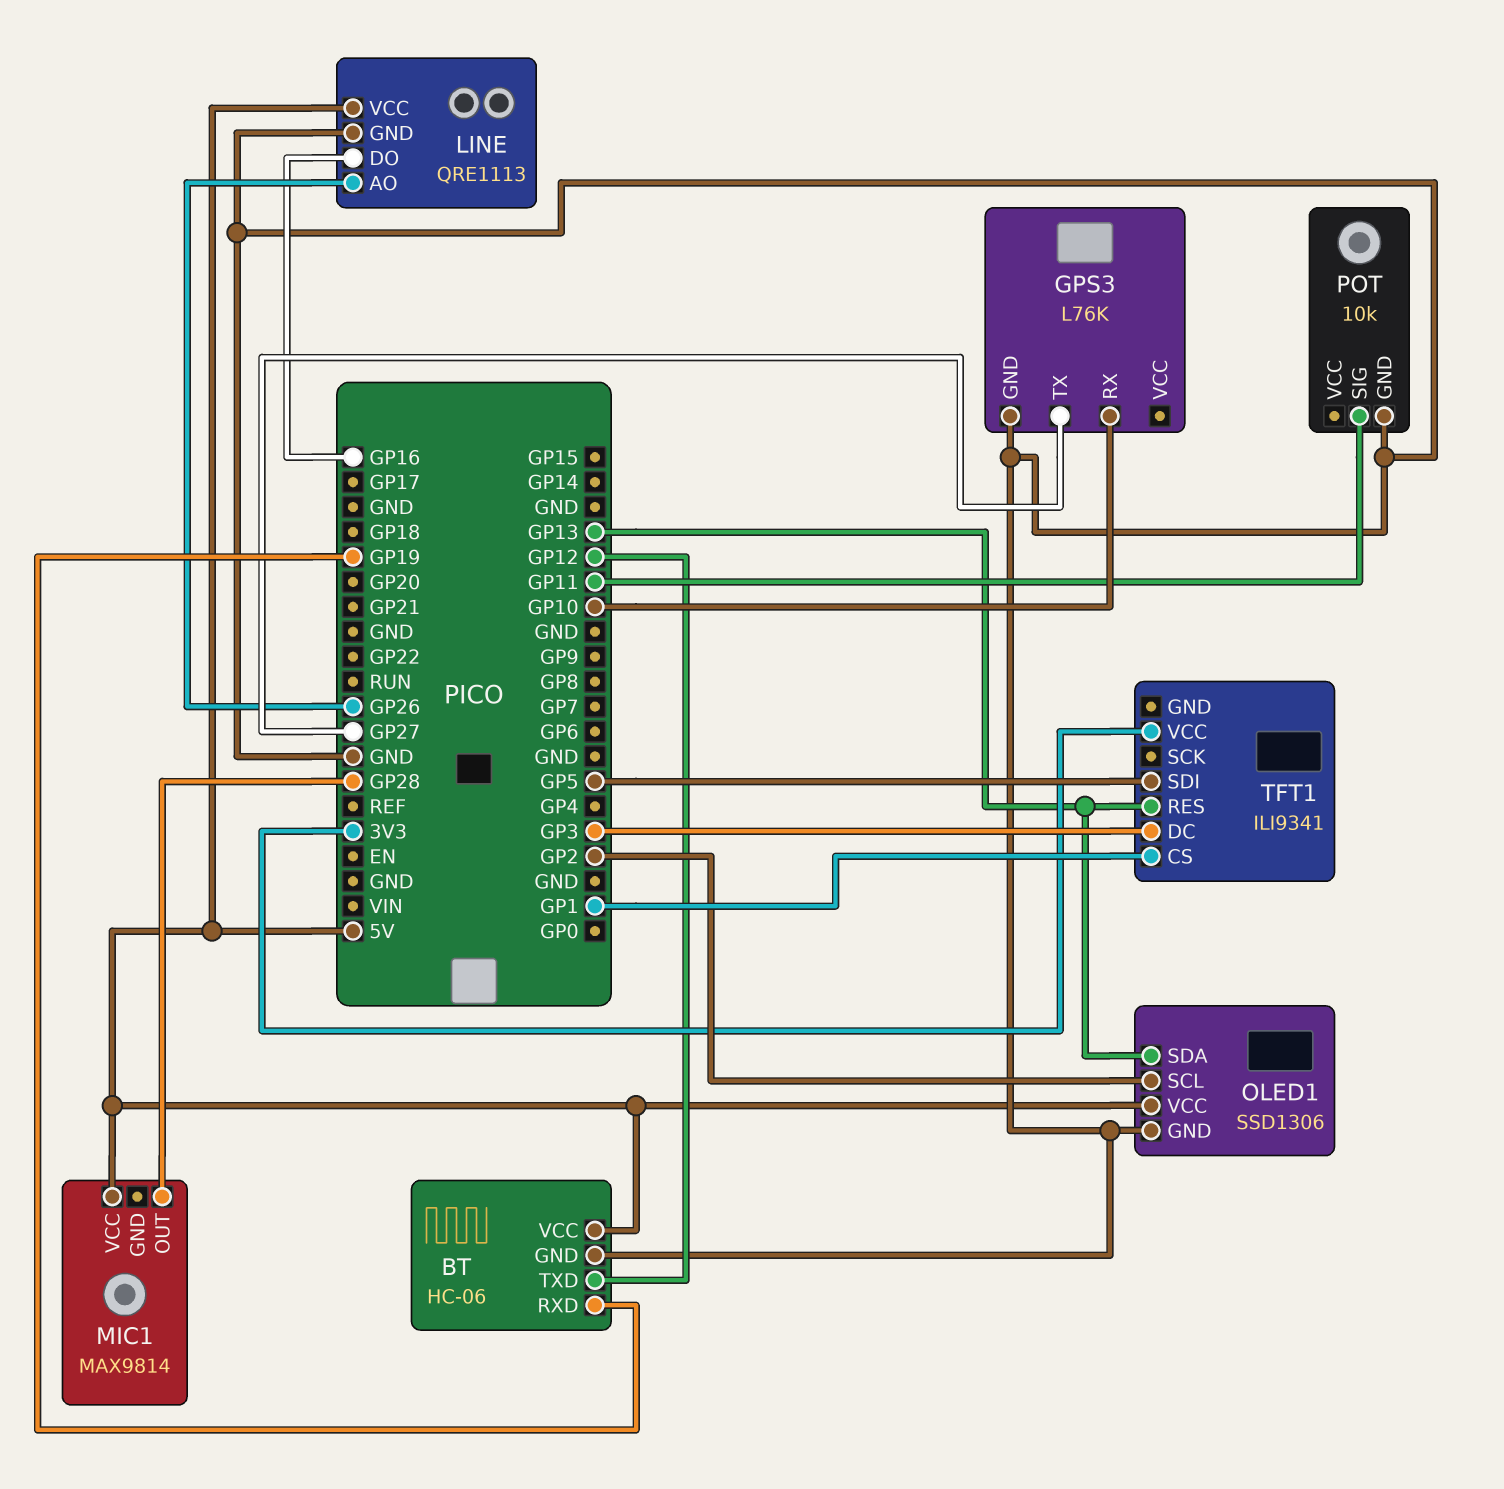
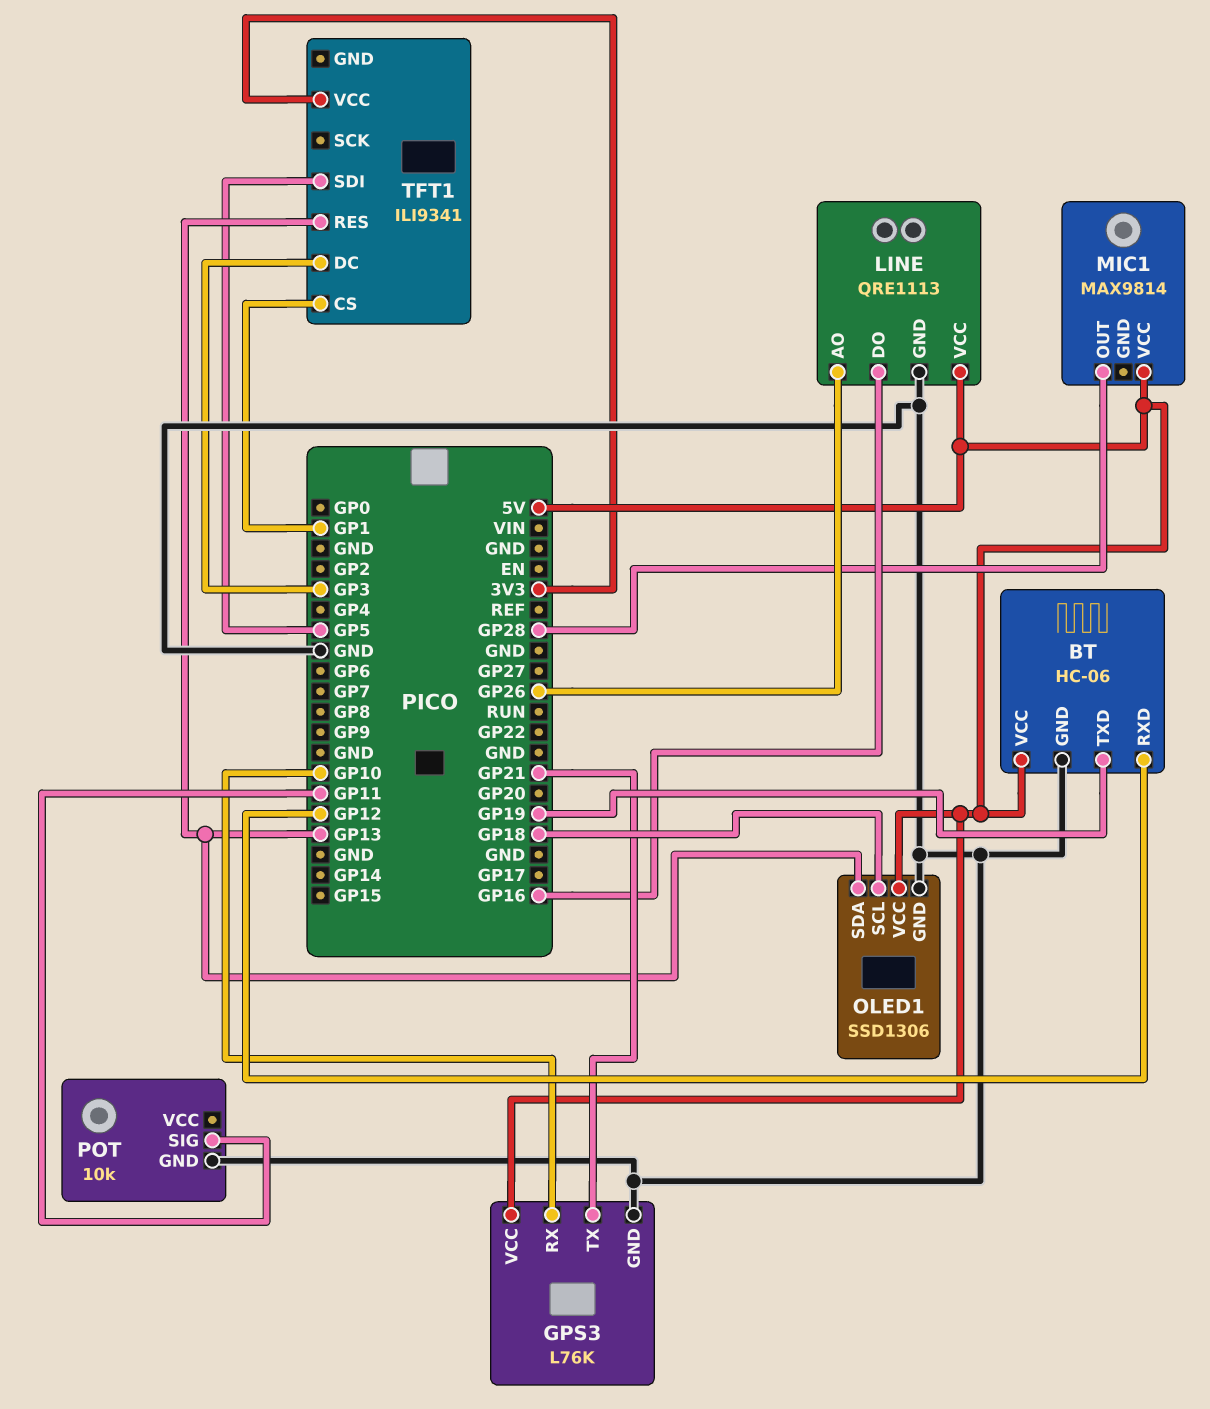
BT pin RXD: GP19 -> GP12
BT pin TXD: GP12 -> GP19
GPS3 pin TX: GP27 -> GP21
GPS3 pin VCC: none -> 5V
OLED1 pin SCL: GP2 -> GP18

